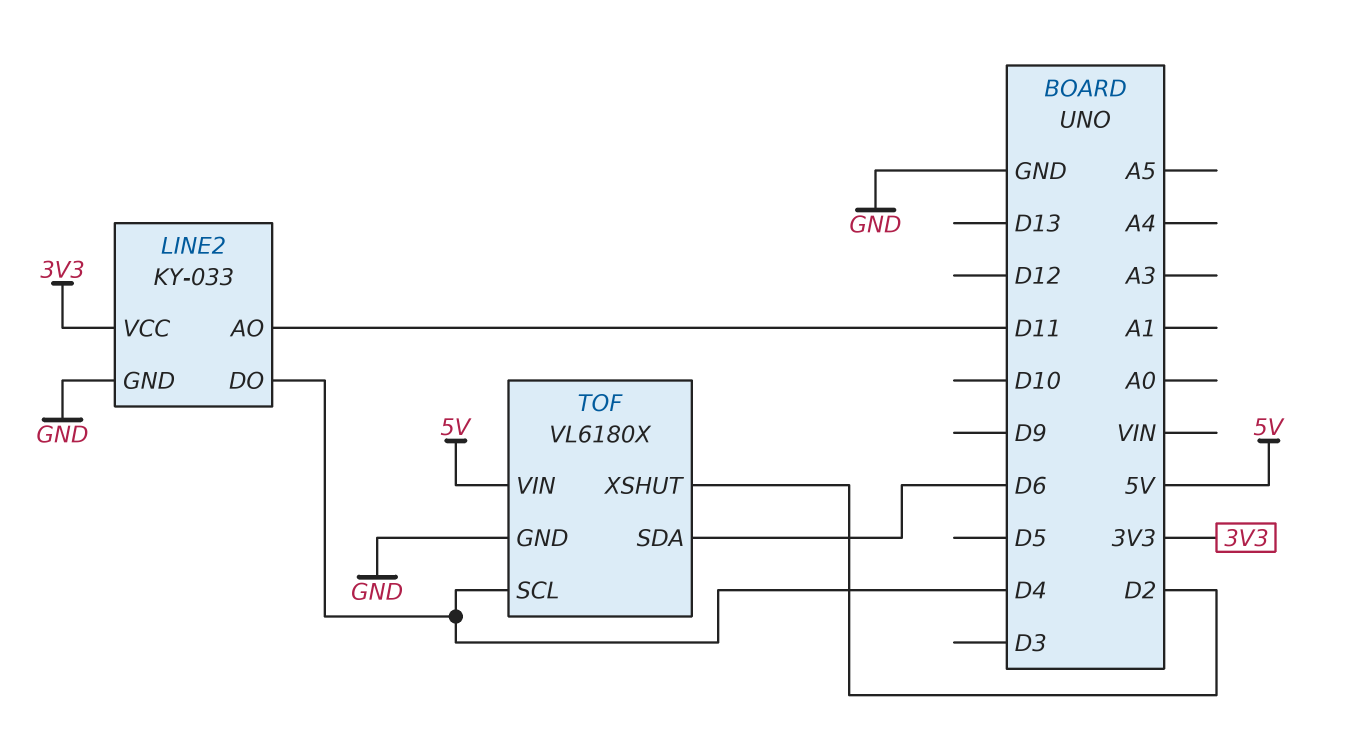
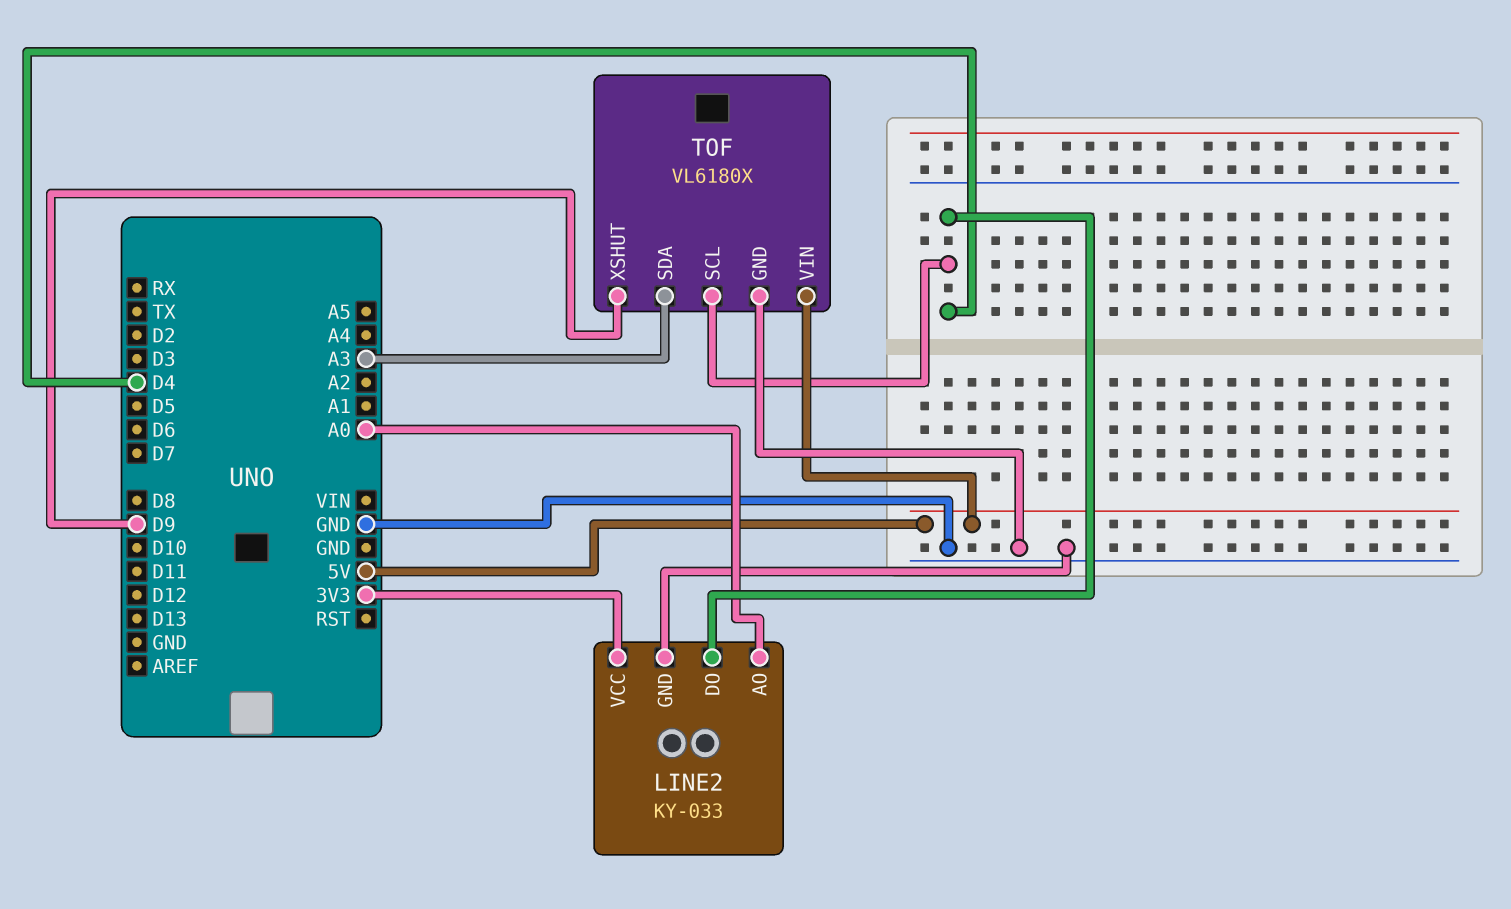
LINE2 pin AO: D11 -> A0
TOF pin SDA: D6 -> A3
TOF pin XSHUT: D2 -> D9

